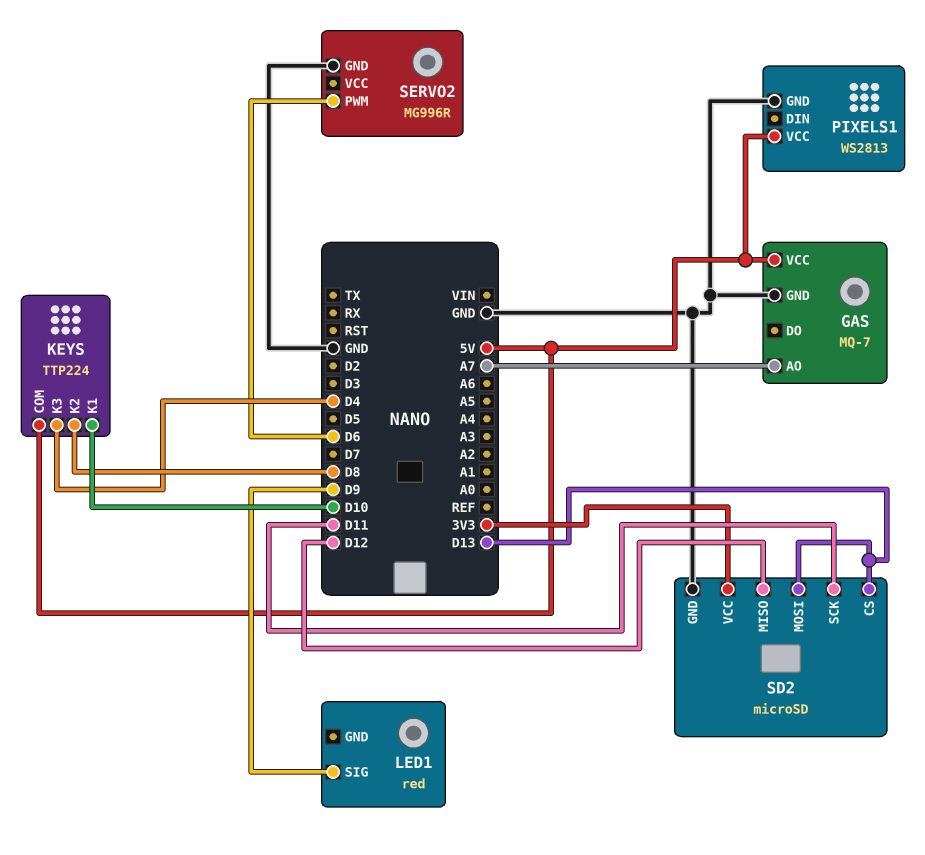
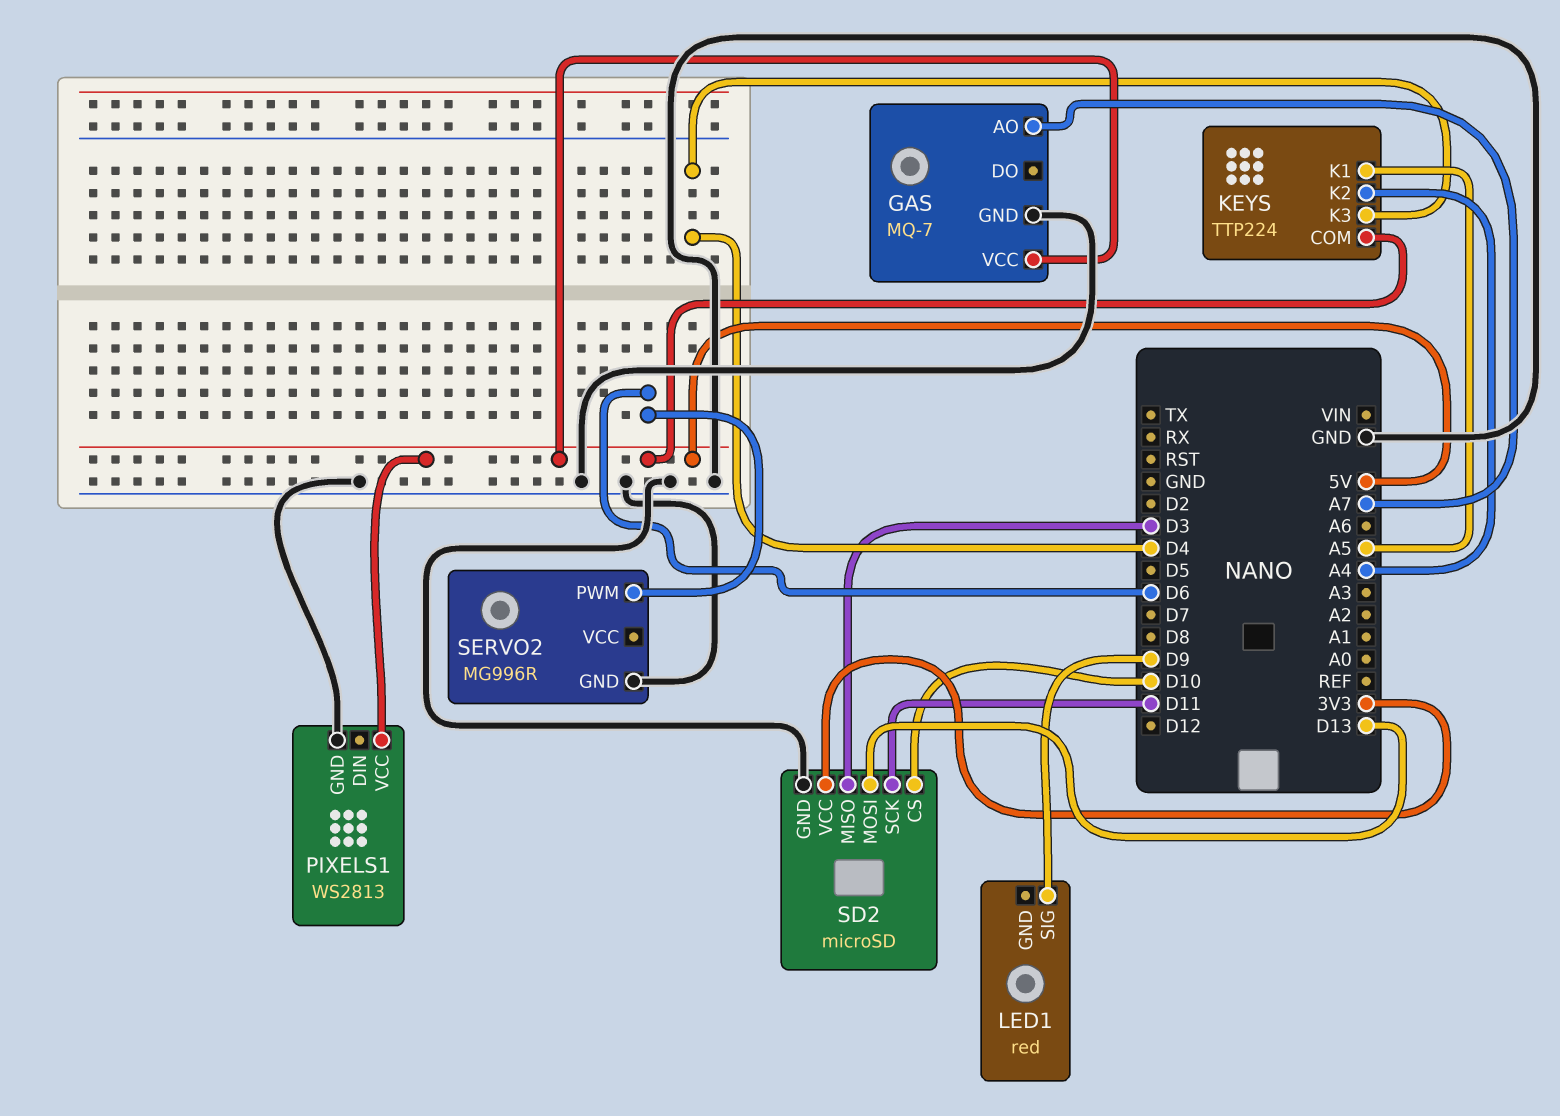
KEYS pin K1: D10 -> A5
KEYS pin K2: D8 -> A4
SD2 pin CS: D13 -> D10
SD2 pin MISO: D12 -> D3

